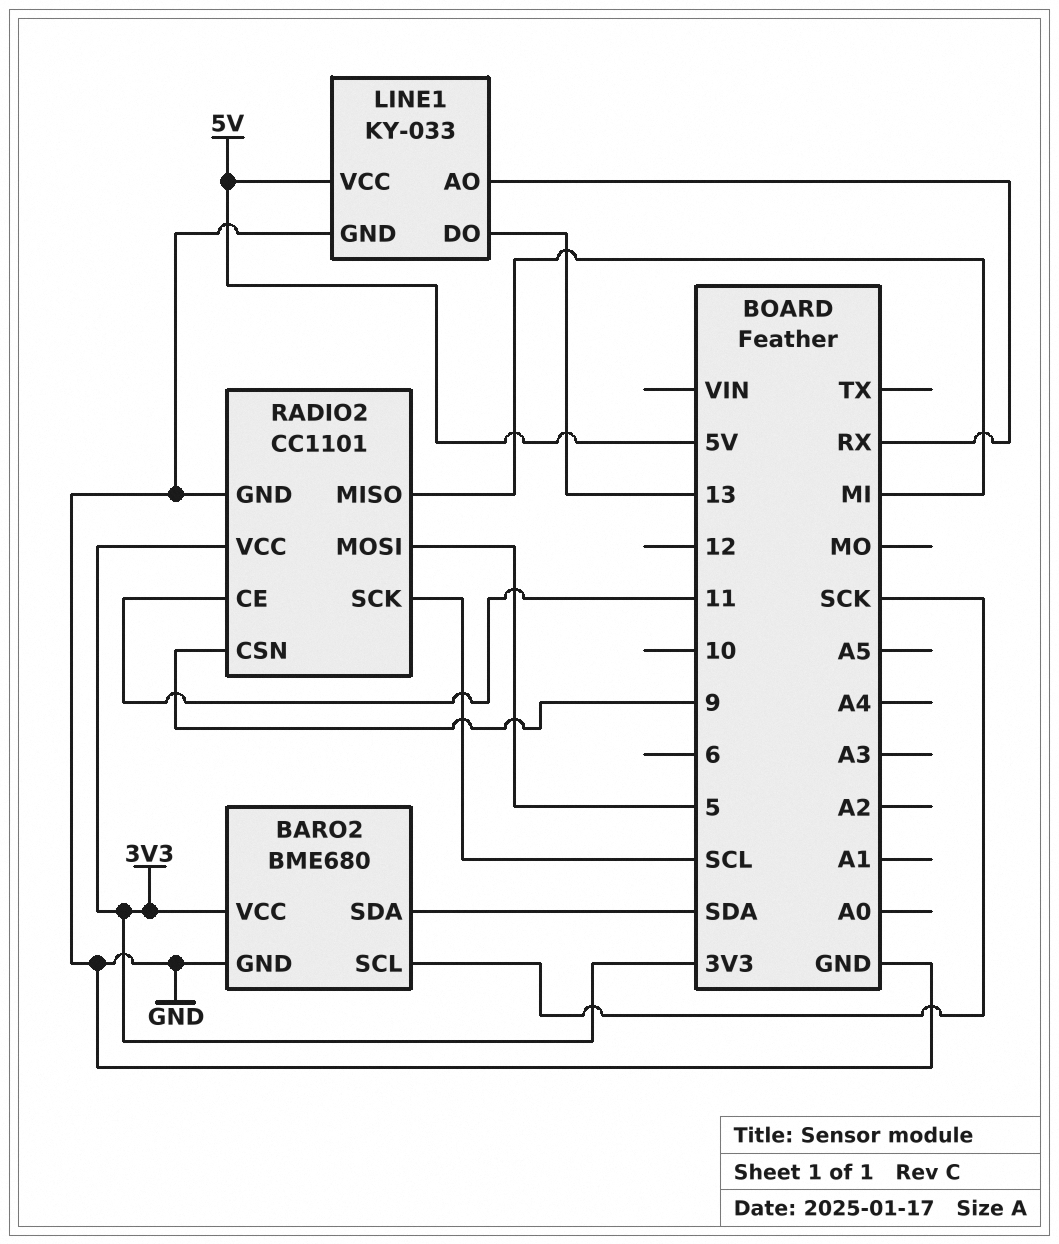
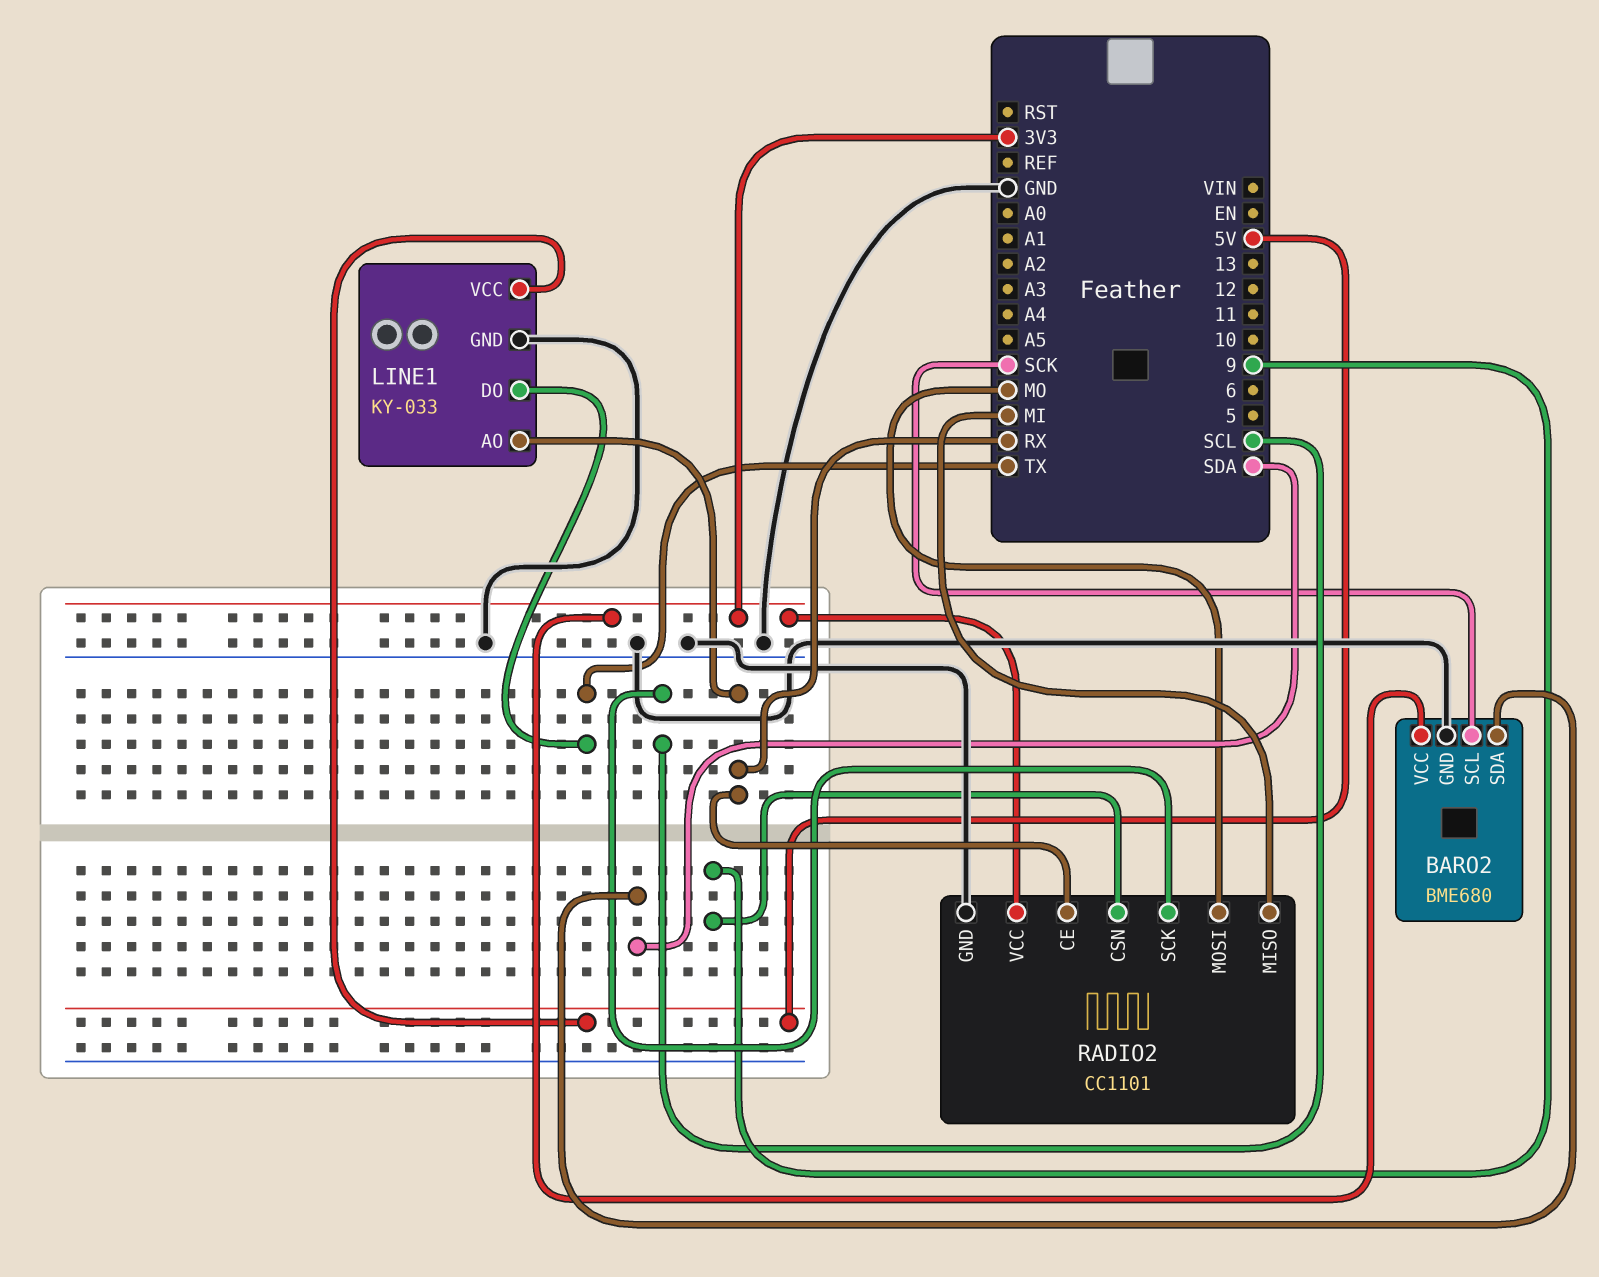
LINE1 pin DO: 13 -> TX
RADIO2 pin CE: 11 -> RX
RADIO2 pin MOSI: 5 -> MO

